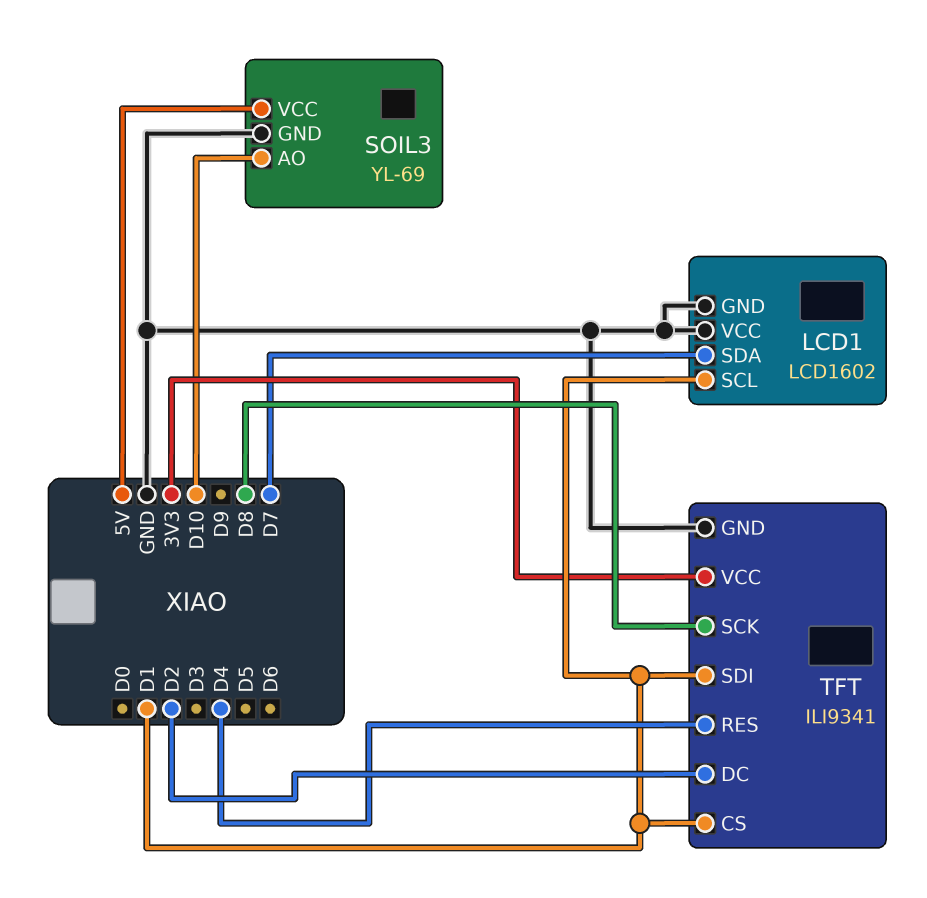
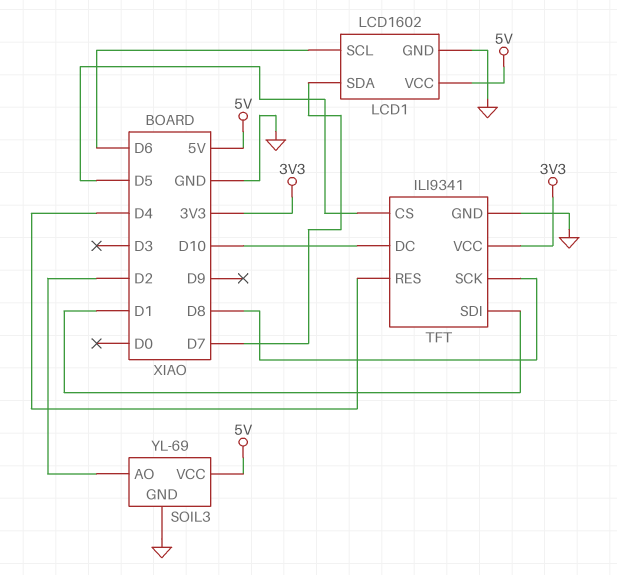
LCD1 pin SCL: D1 -> D6
LCD1 pin VCC: GND -> 5V
SOIL3 pin AO: D10 -> D2
TFT pin CS: D1 -> D5
TFT pin DC: D2 -> D10

